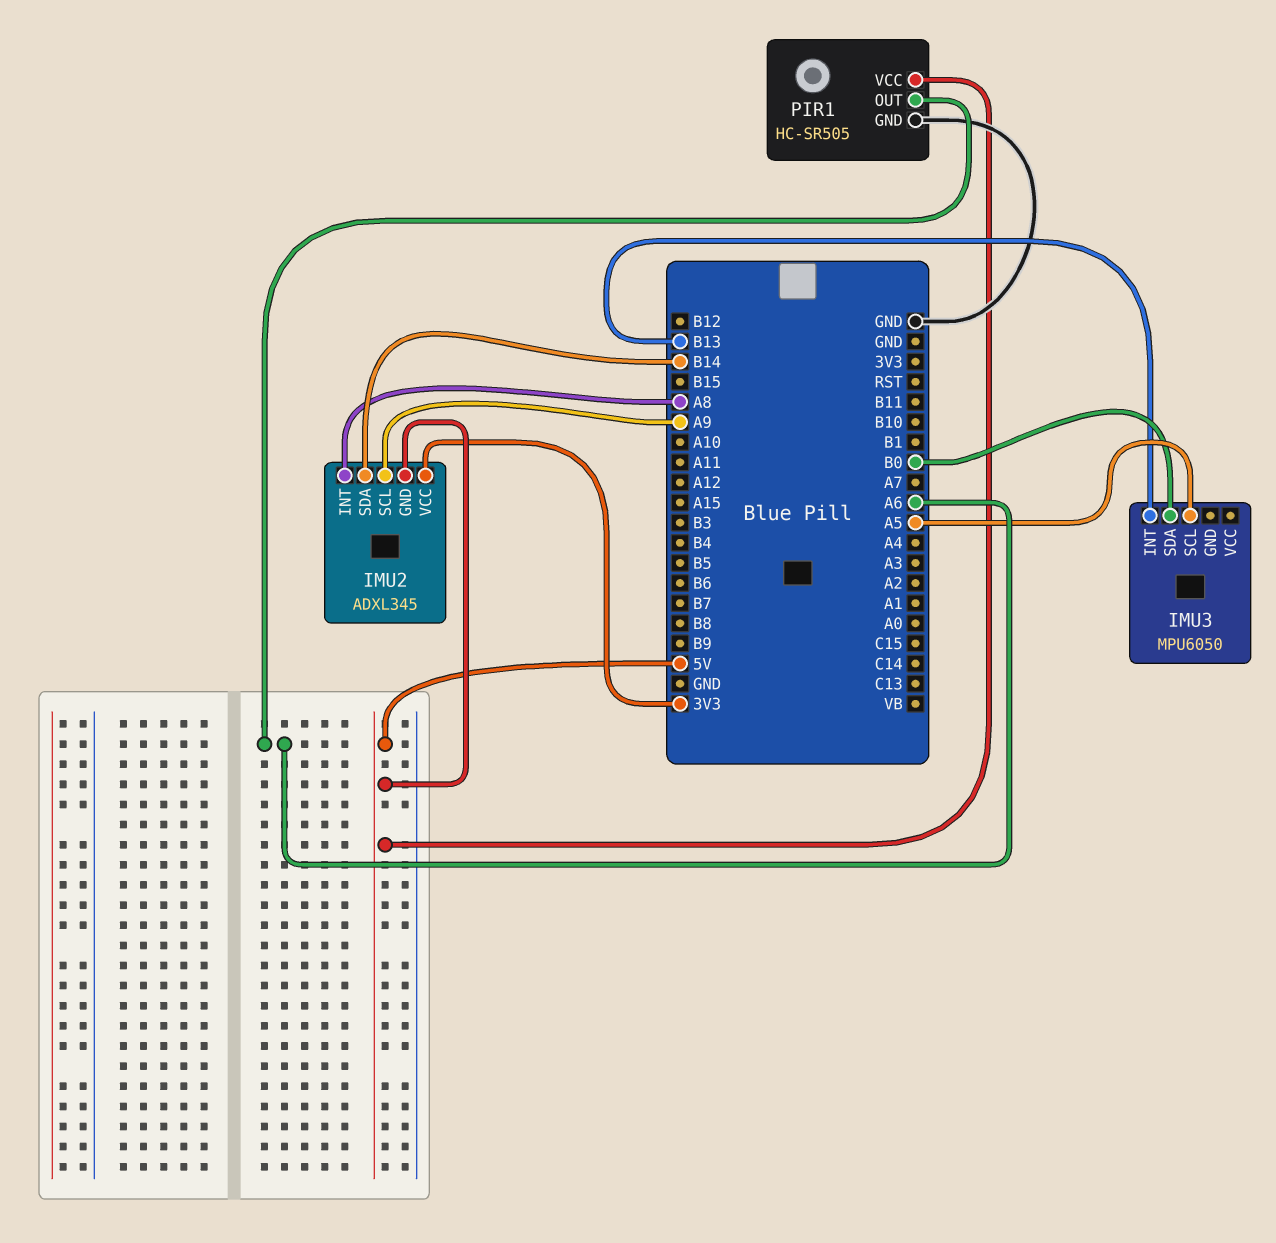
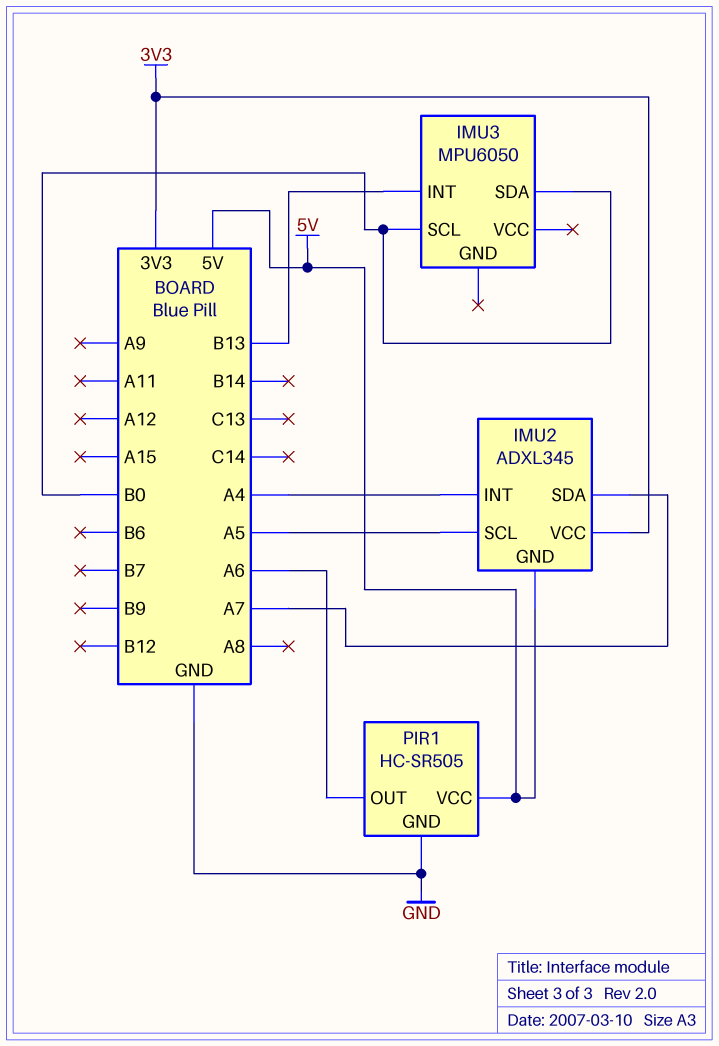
IMU2 pin INT: A8 -> A4
IMU2 pin SCL: A9 -> A5
IMU2 pin SDA: B14 -> A7
IMU3 pin SCL: A5 -> B0

